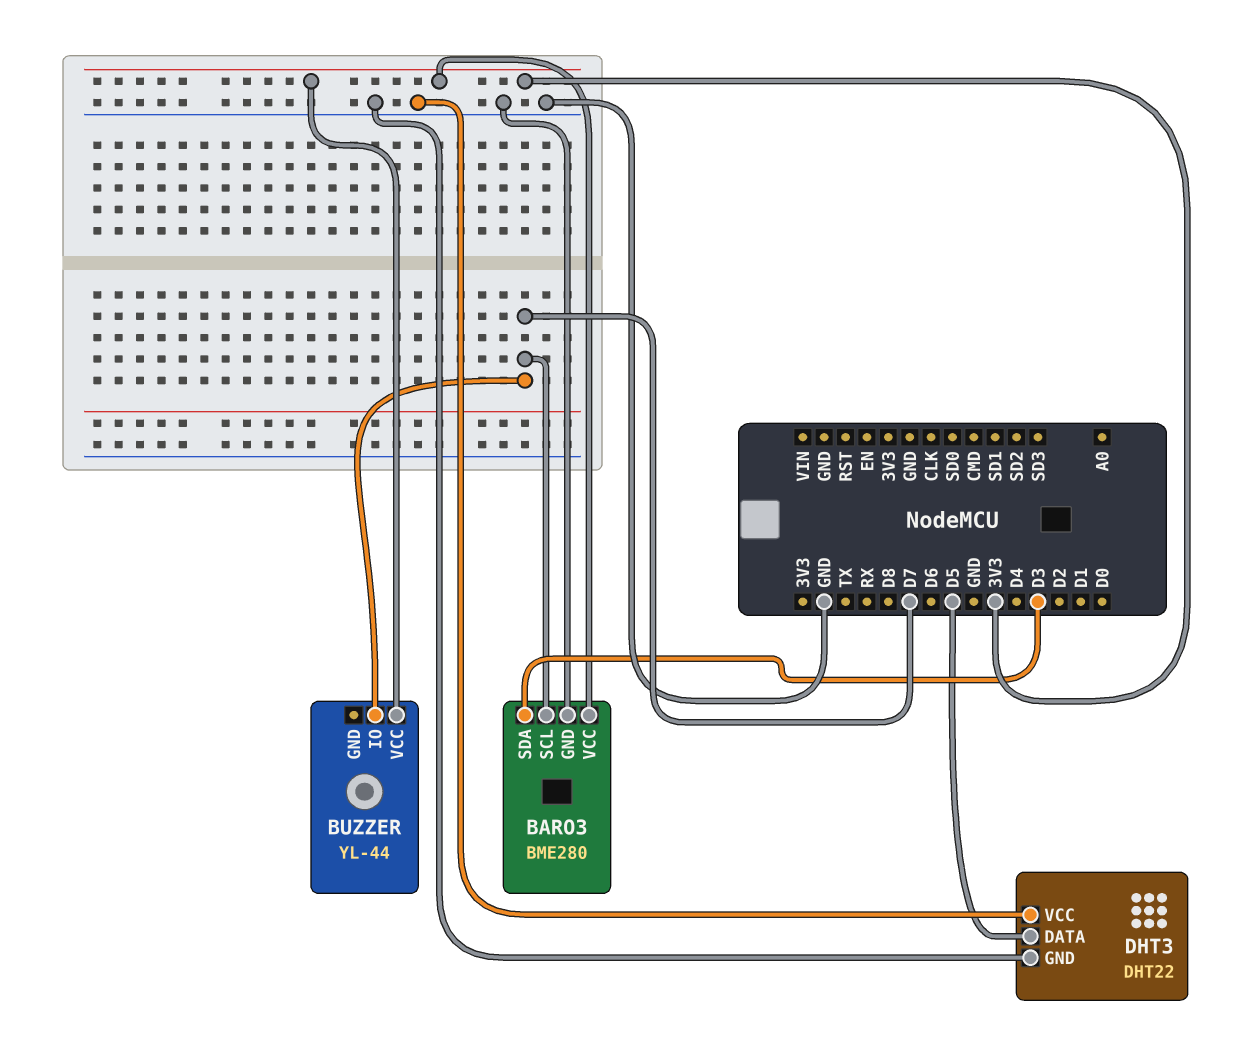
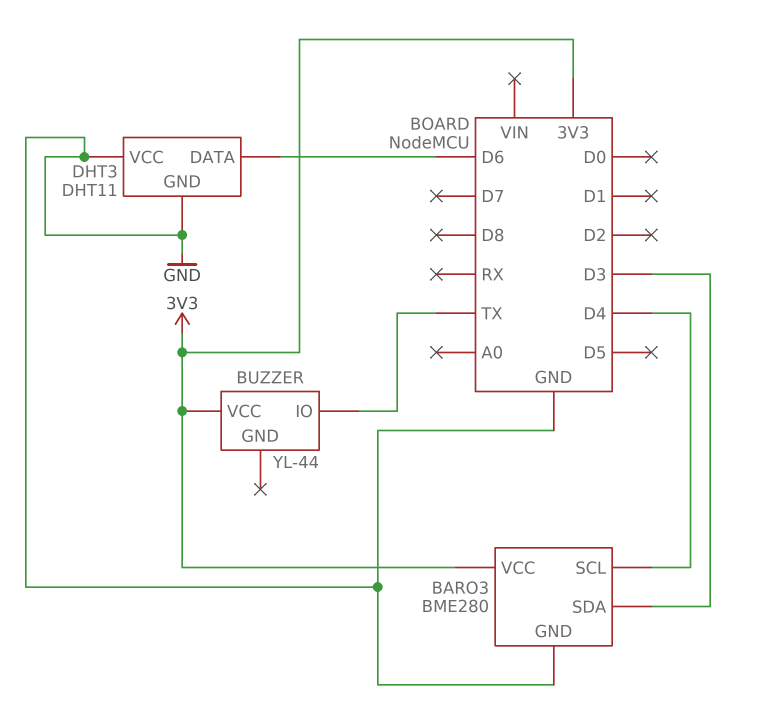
BARO3 pin SCL: D7 -> D4
BUZZER pin IO: D7 -> TX
DHT3: DHT22 -> DHT11
DHT3 pin DATA: D5 -> D6

